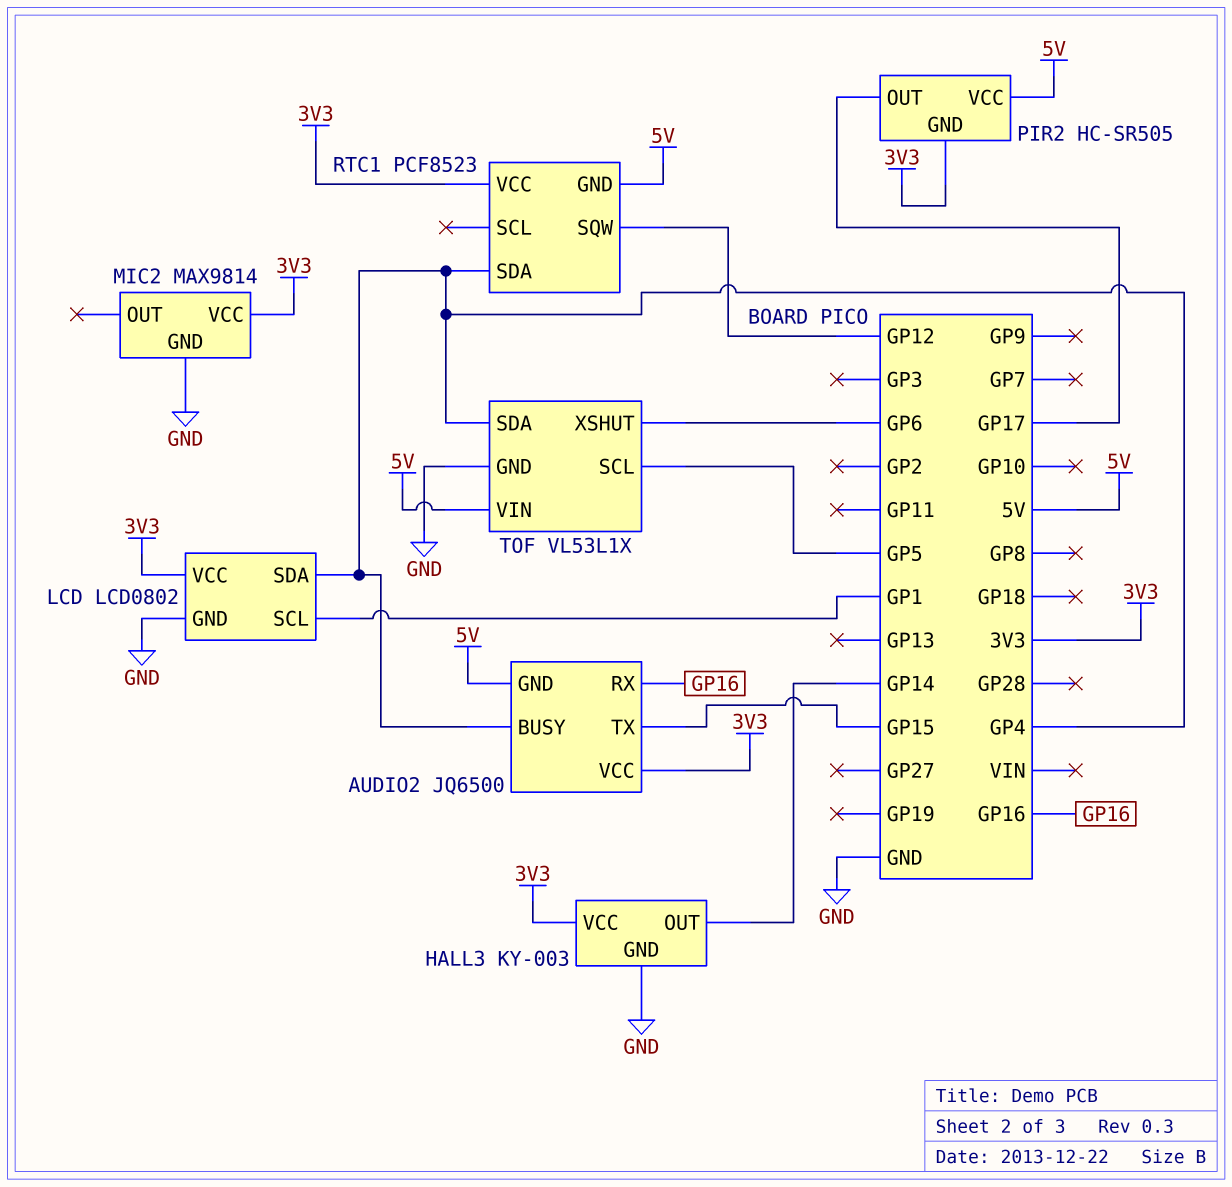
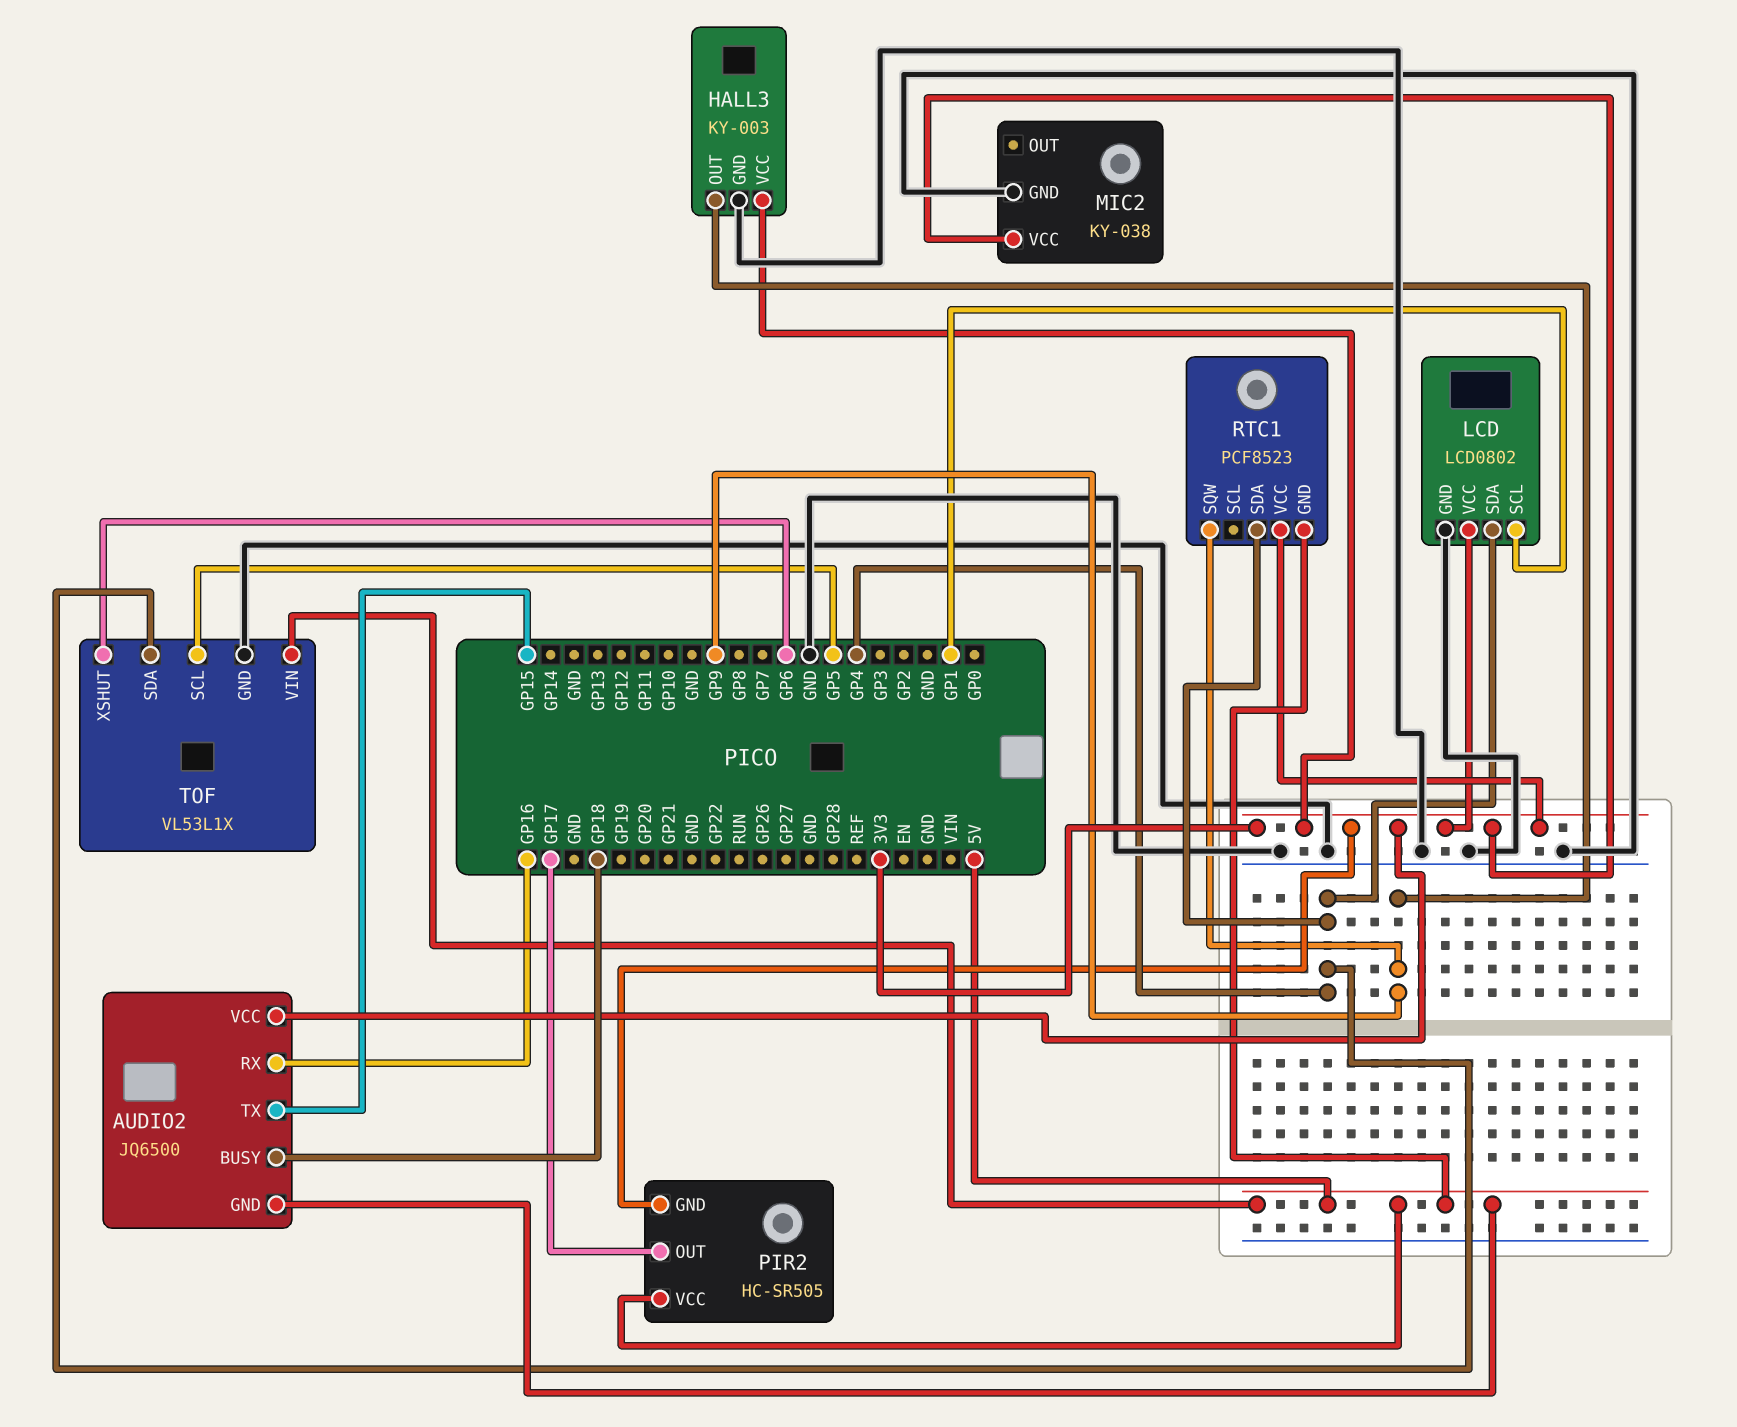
AUDIO2 pin BUSY: GP4 -> GP18
HALL3 pin OUT: GP14 -> GP9
MIC2: MAX9814 -> KY-038
RTC1 pin SQW: GP12 -> GP9

